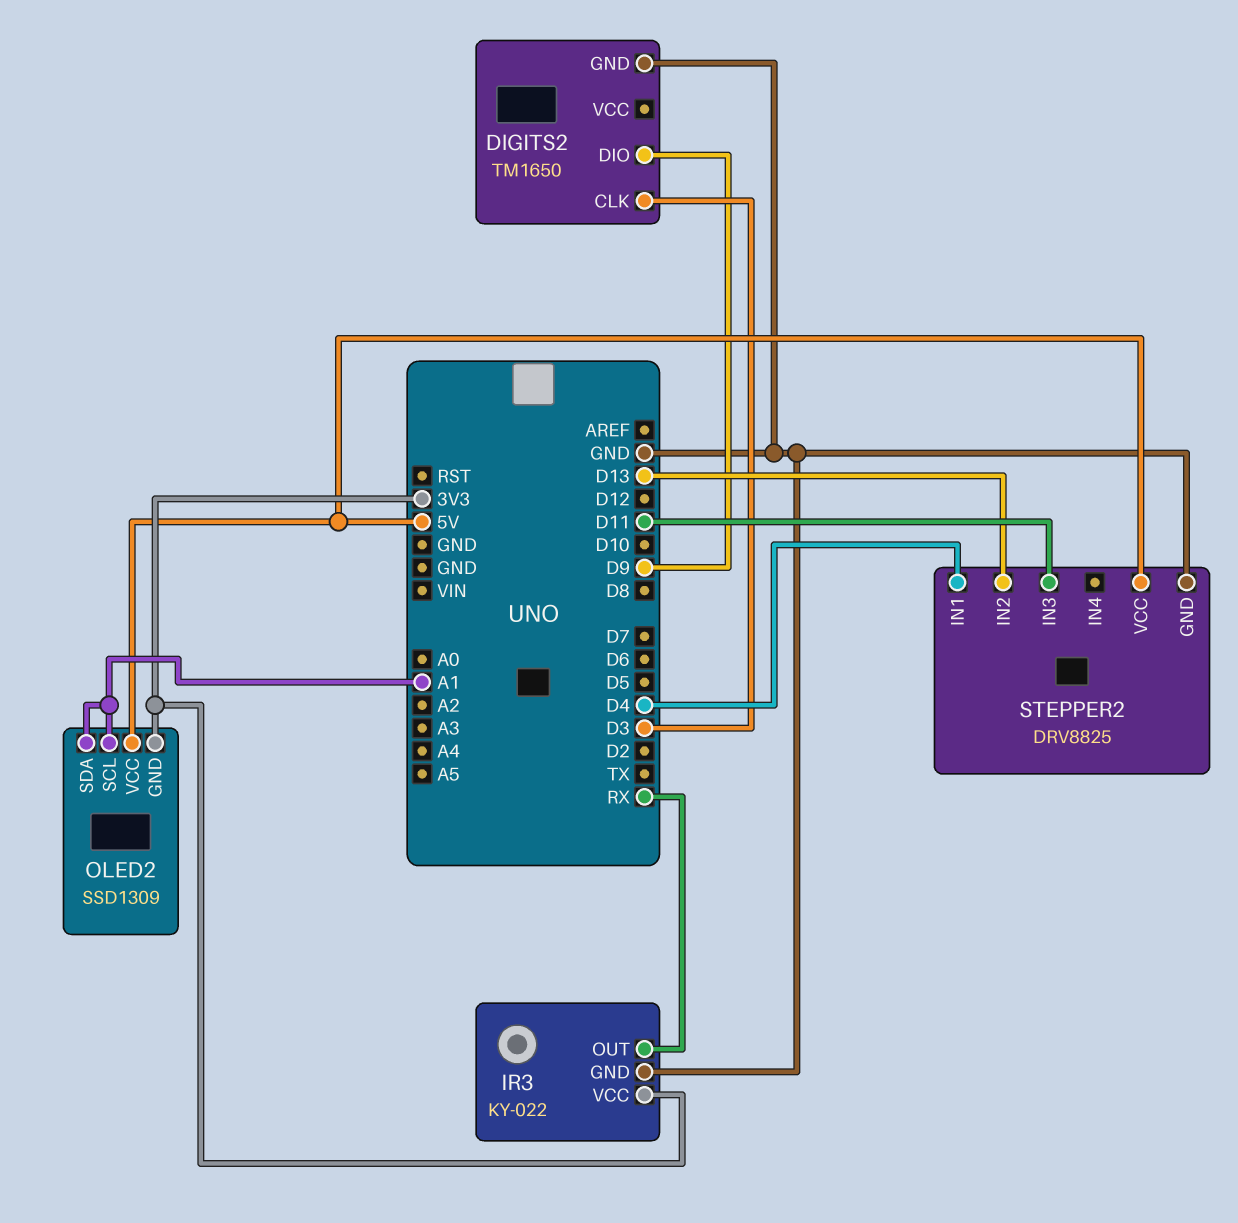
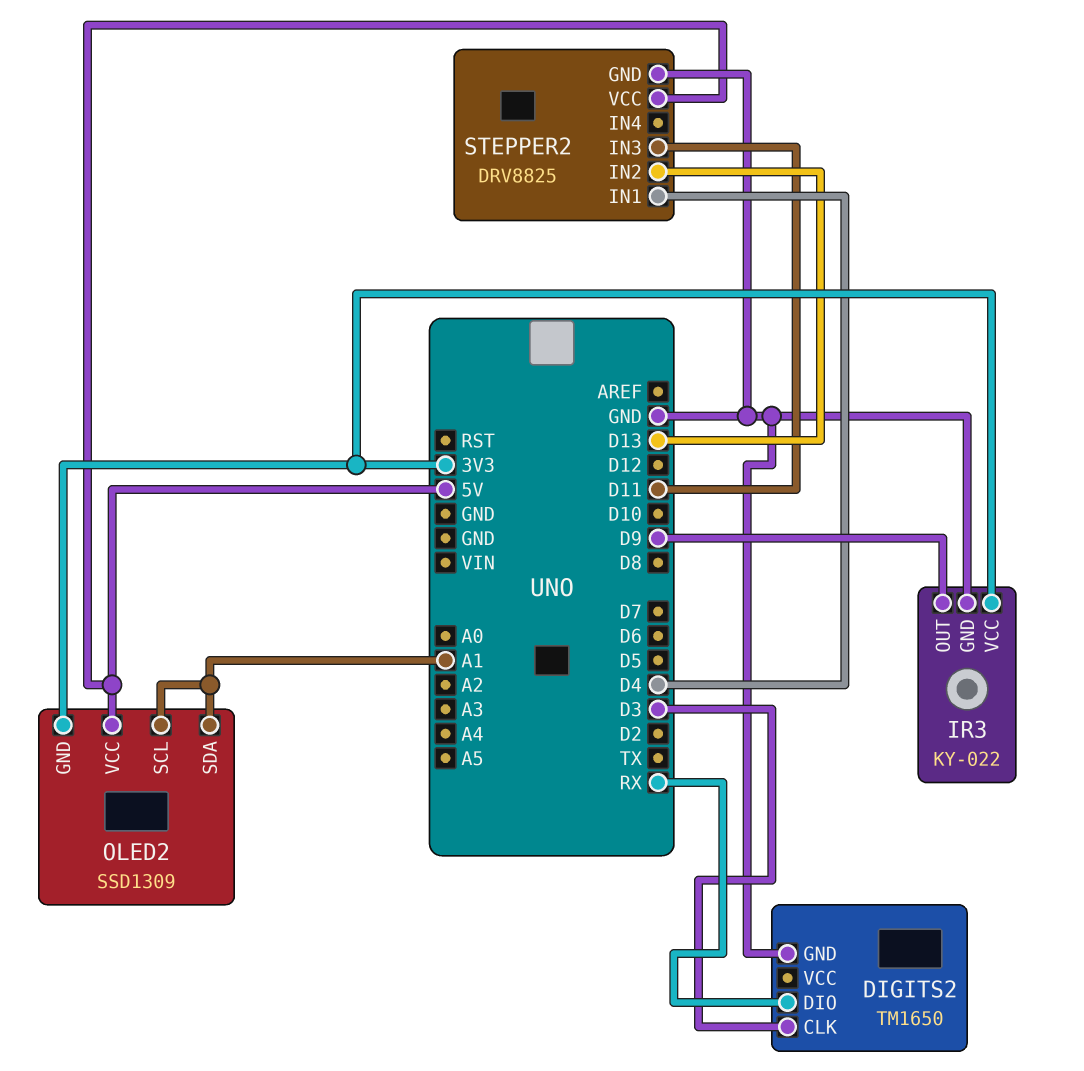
DIGITS2 pin DIO: D9 -> RX
IR3 pin OUT: RX -> D9

